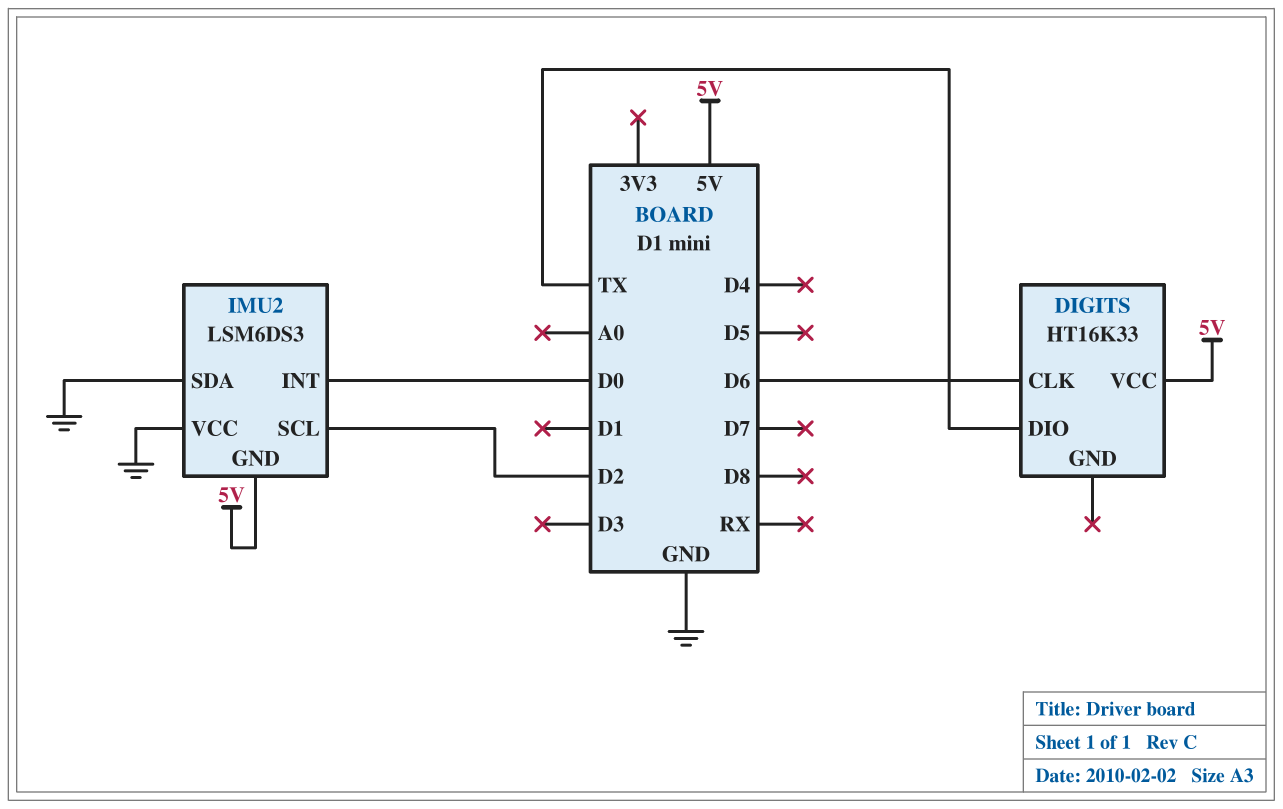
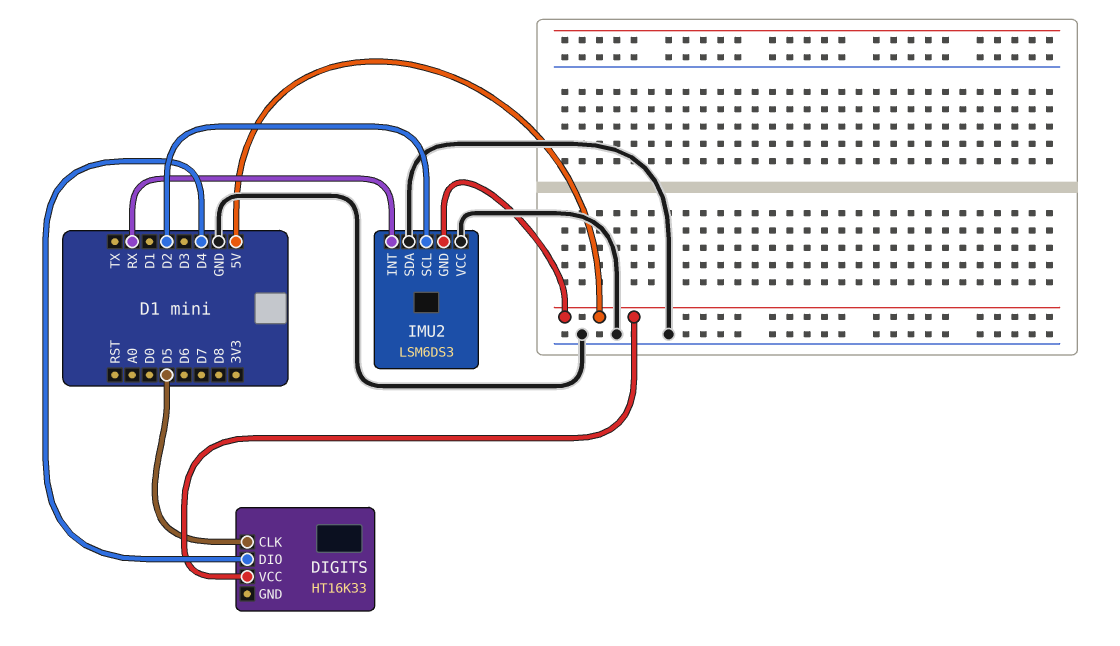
DIGITS pin CLK: D6 -> D5
DIGITS pin DIO: TX -> D4
IMU2 pin INT: D0 -> RX

